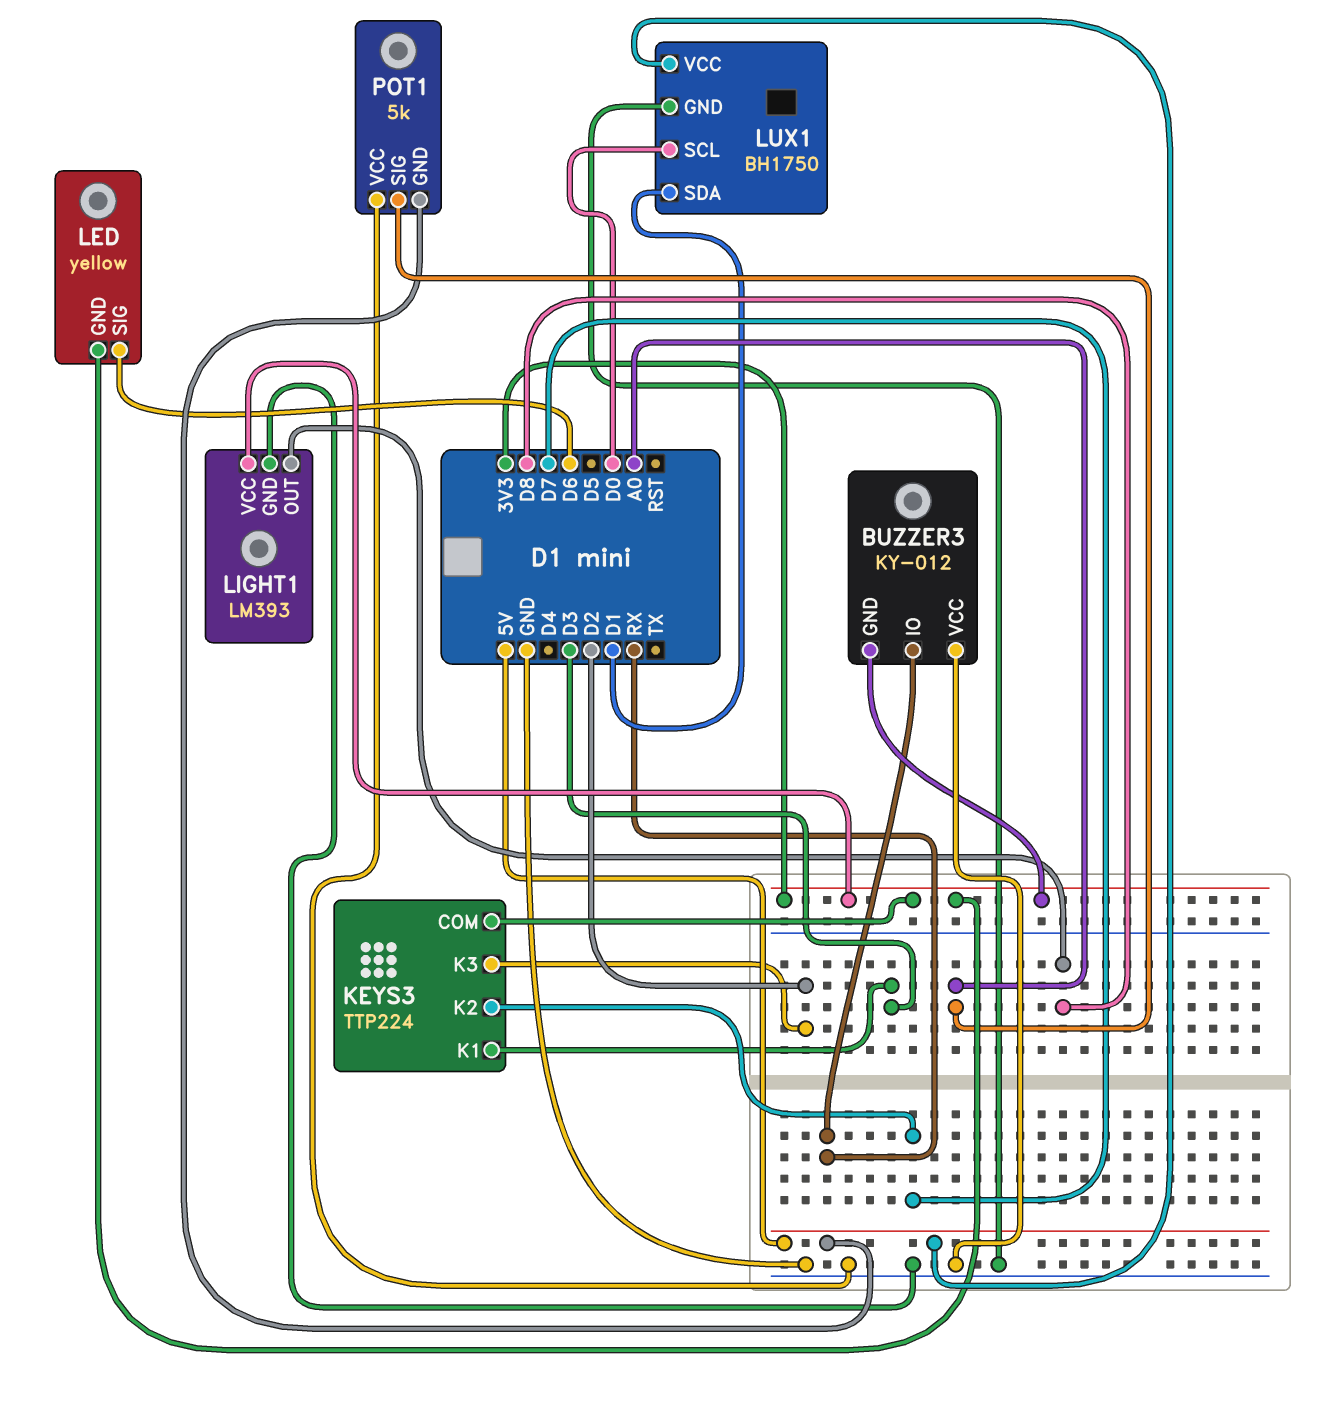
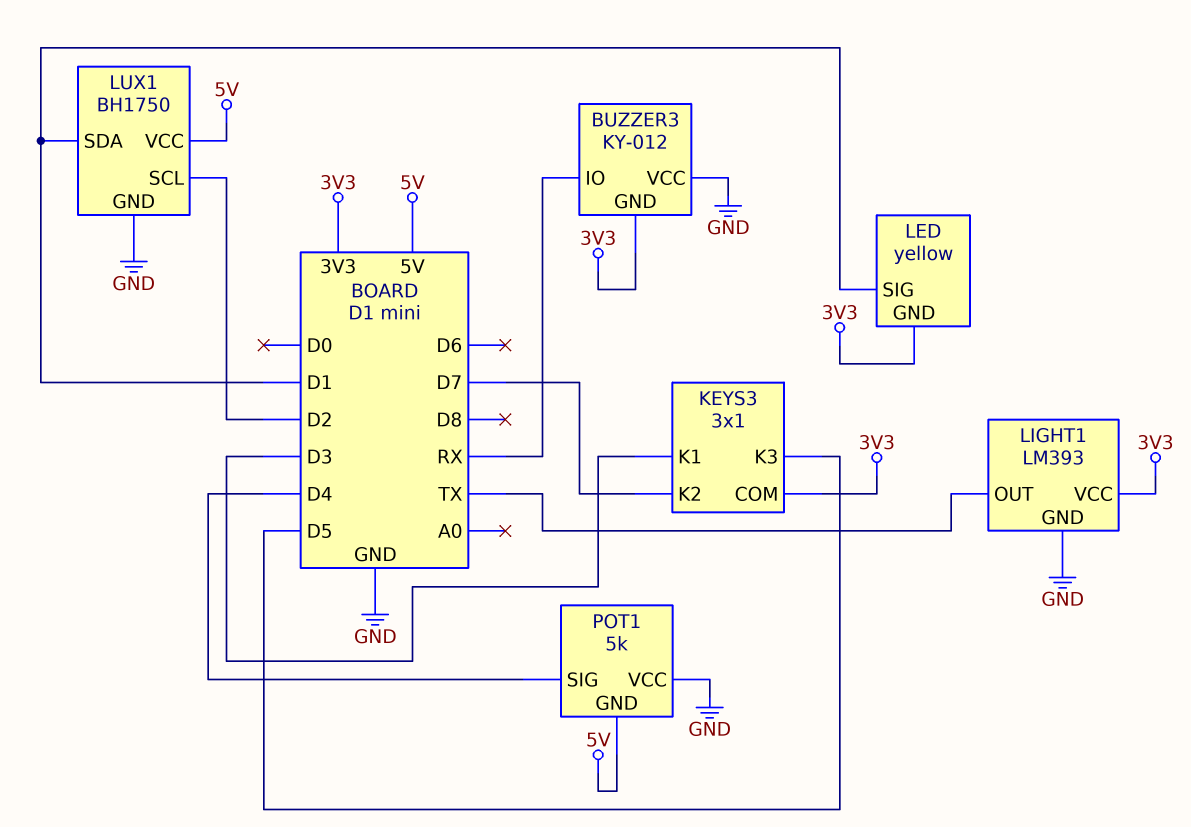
KEYS3: TTP224 -> 3x1
KEYS3 pin K3: D2 -> D5
LED pin SIG: D6 -> D1
LIGHT1 pin OUT: D8 -> TX
LUX1 pin SCL: D0 -> D2
POT1 pin SIG: A0 -> D4

